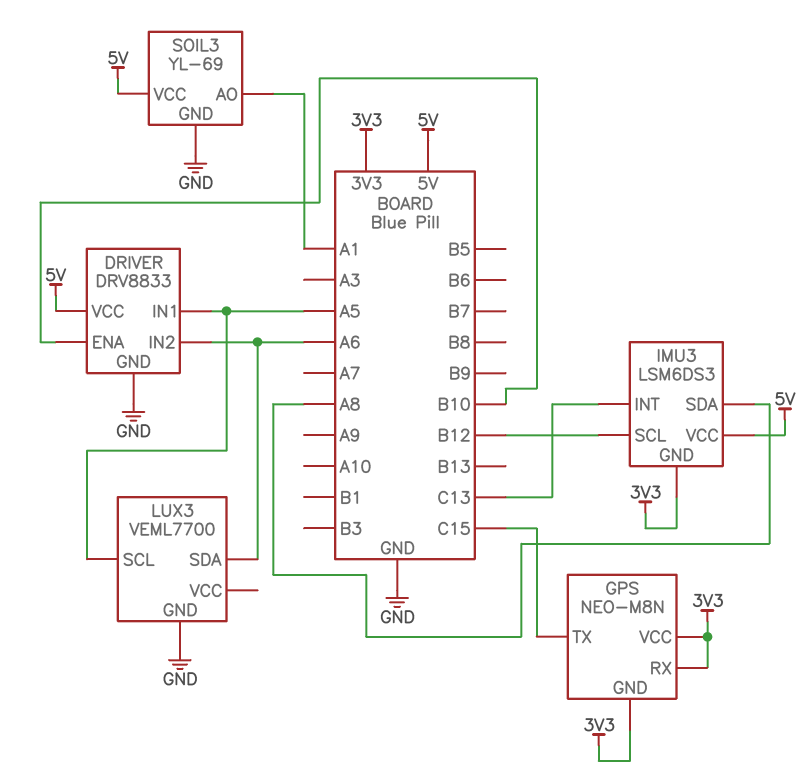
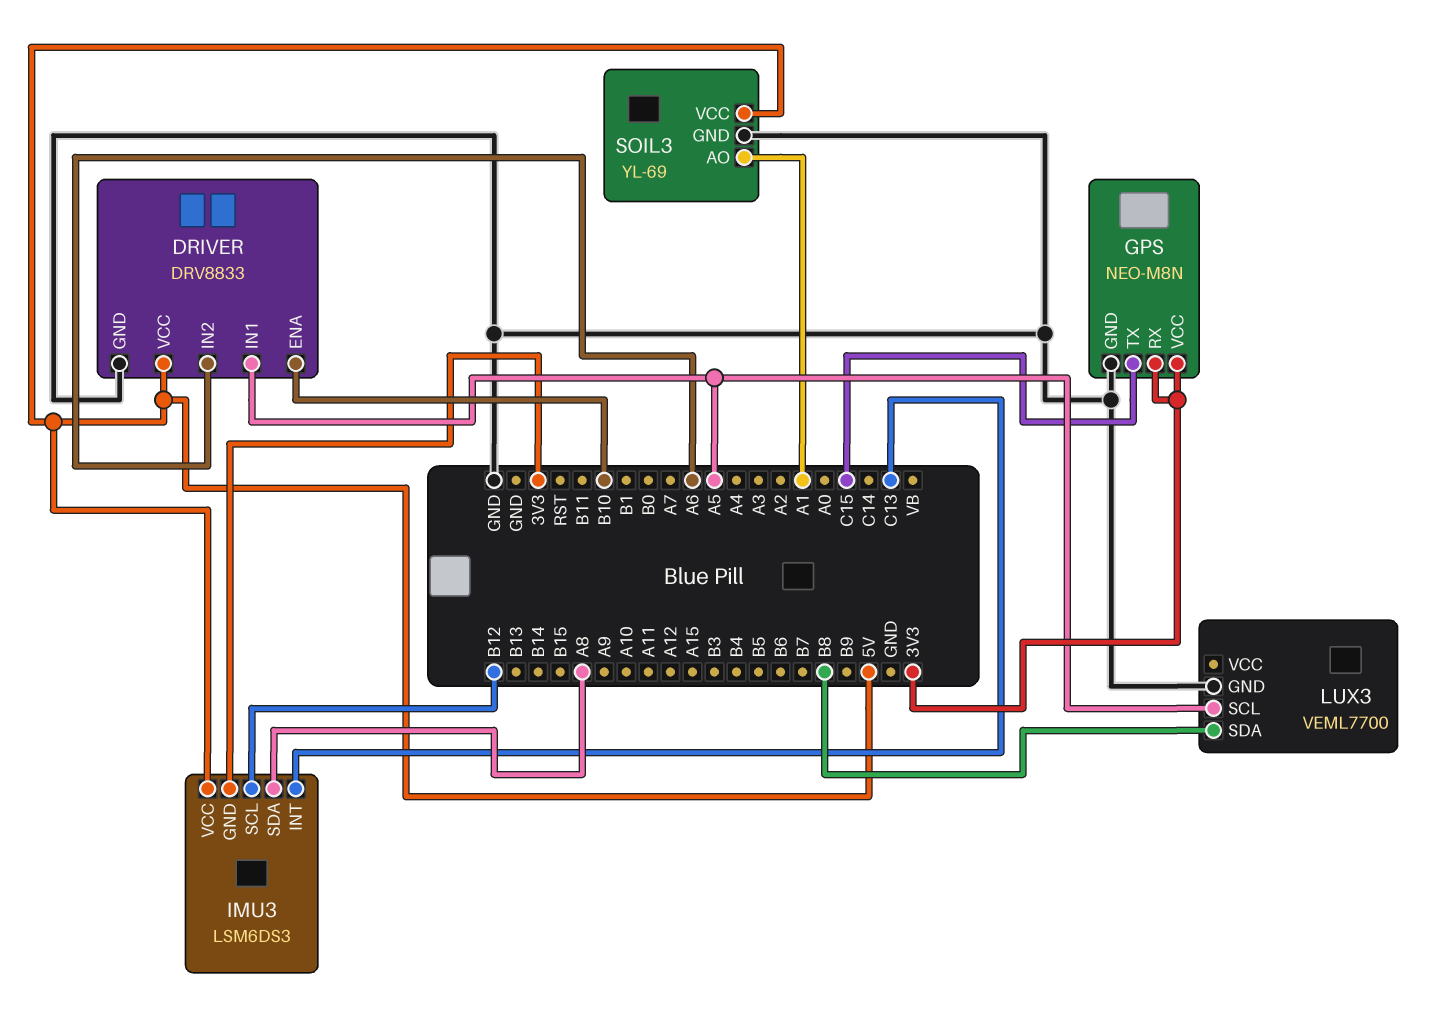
GPS pin GND: 3V3 -> GND
LUX3 pin SDA: A6 -> B8

